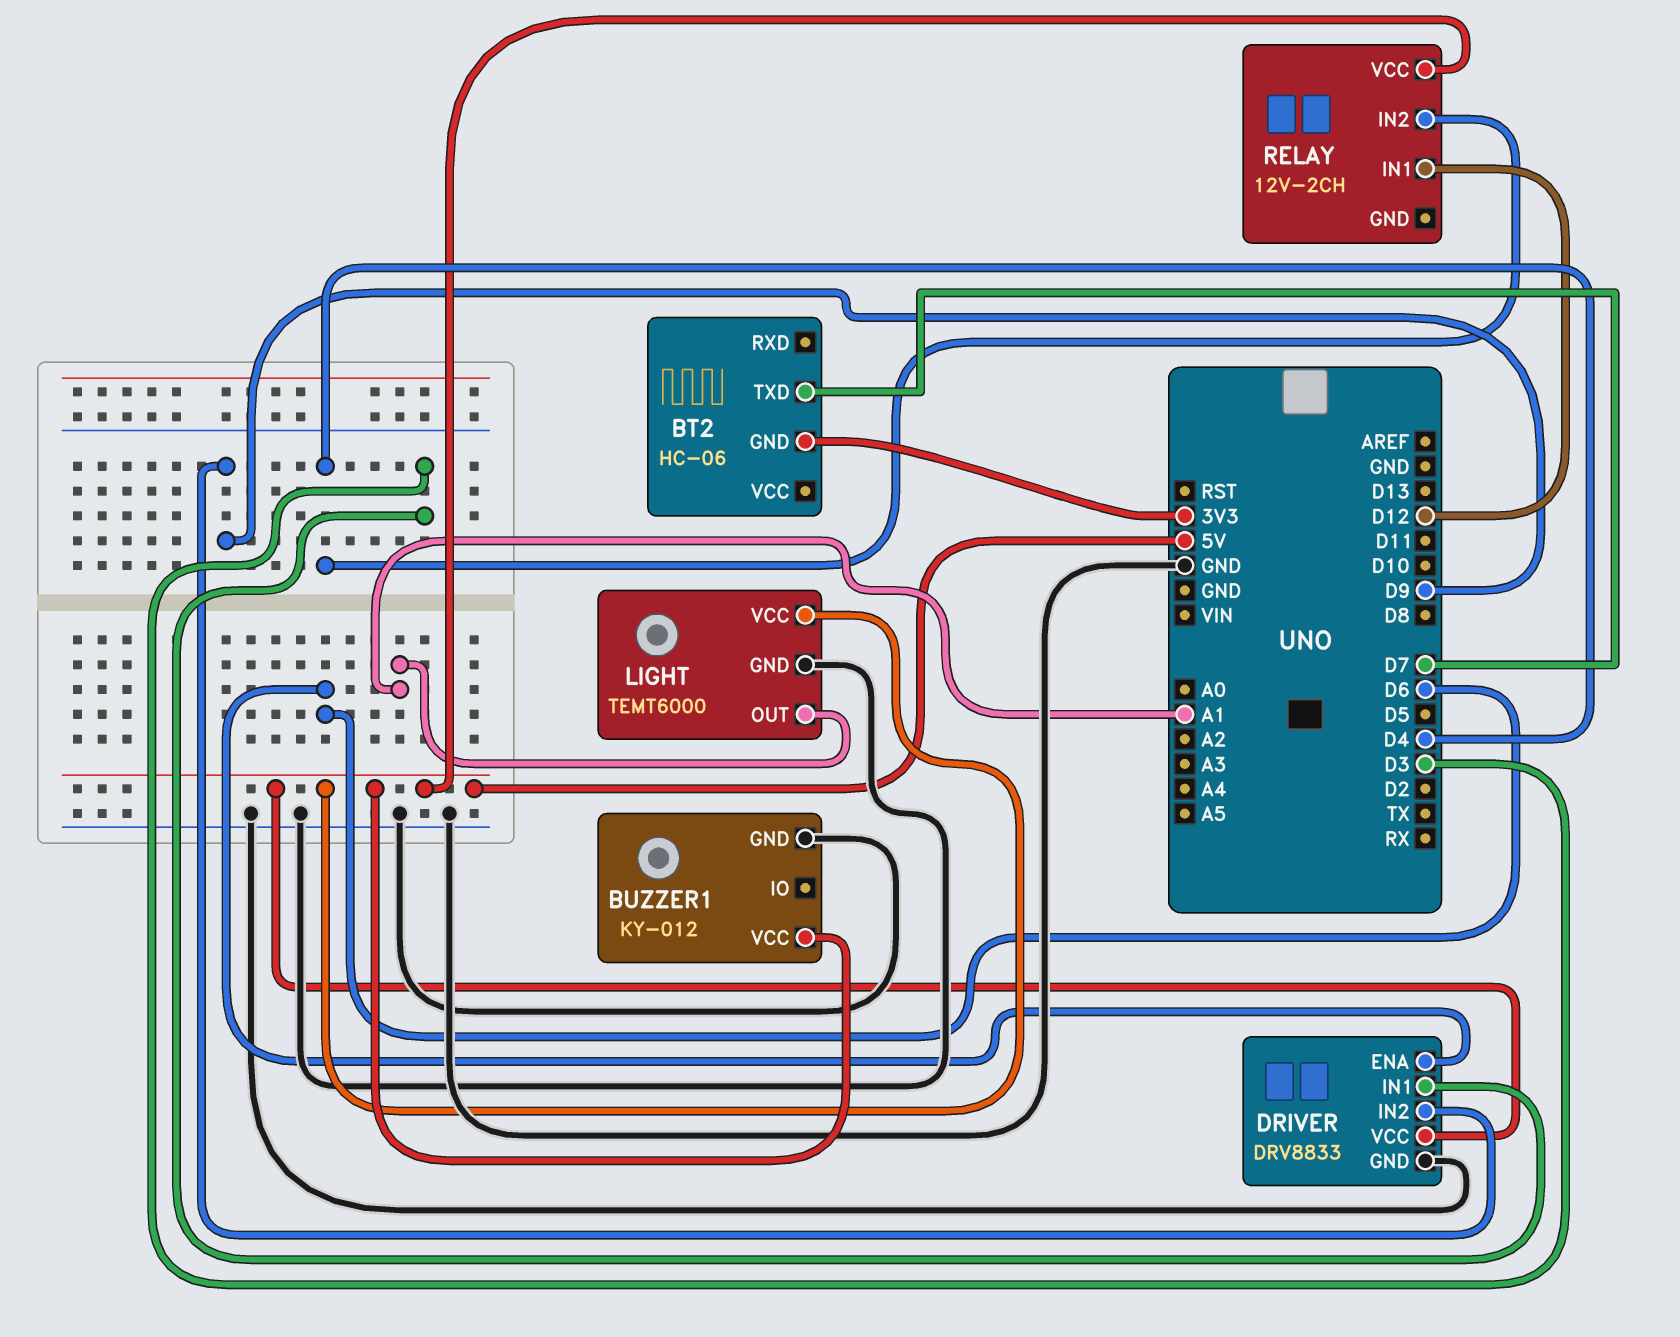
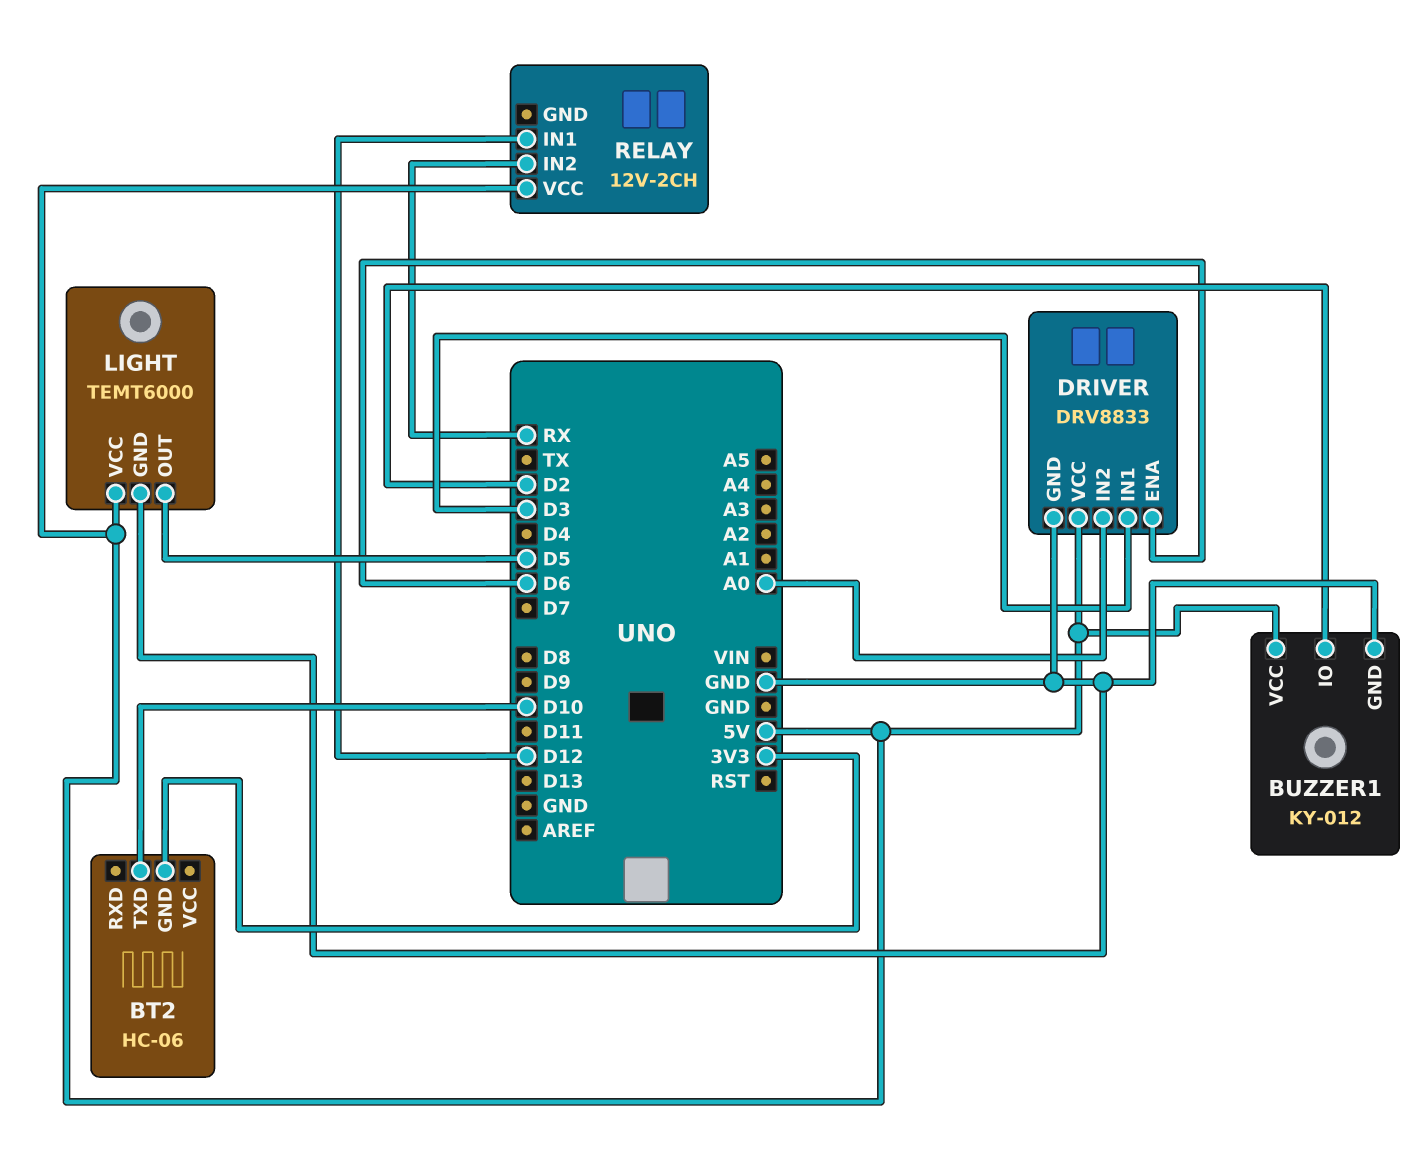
BT2 pin TXD: D7 -> D10
BUZZER1 pin IO: none -> D2
DRIVER pin IN2: D9 -> A0
LIGHT pin OUT: A1 -> D5
RELAY pin IN2: D4 -> RX

